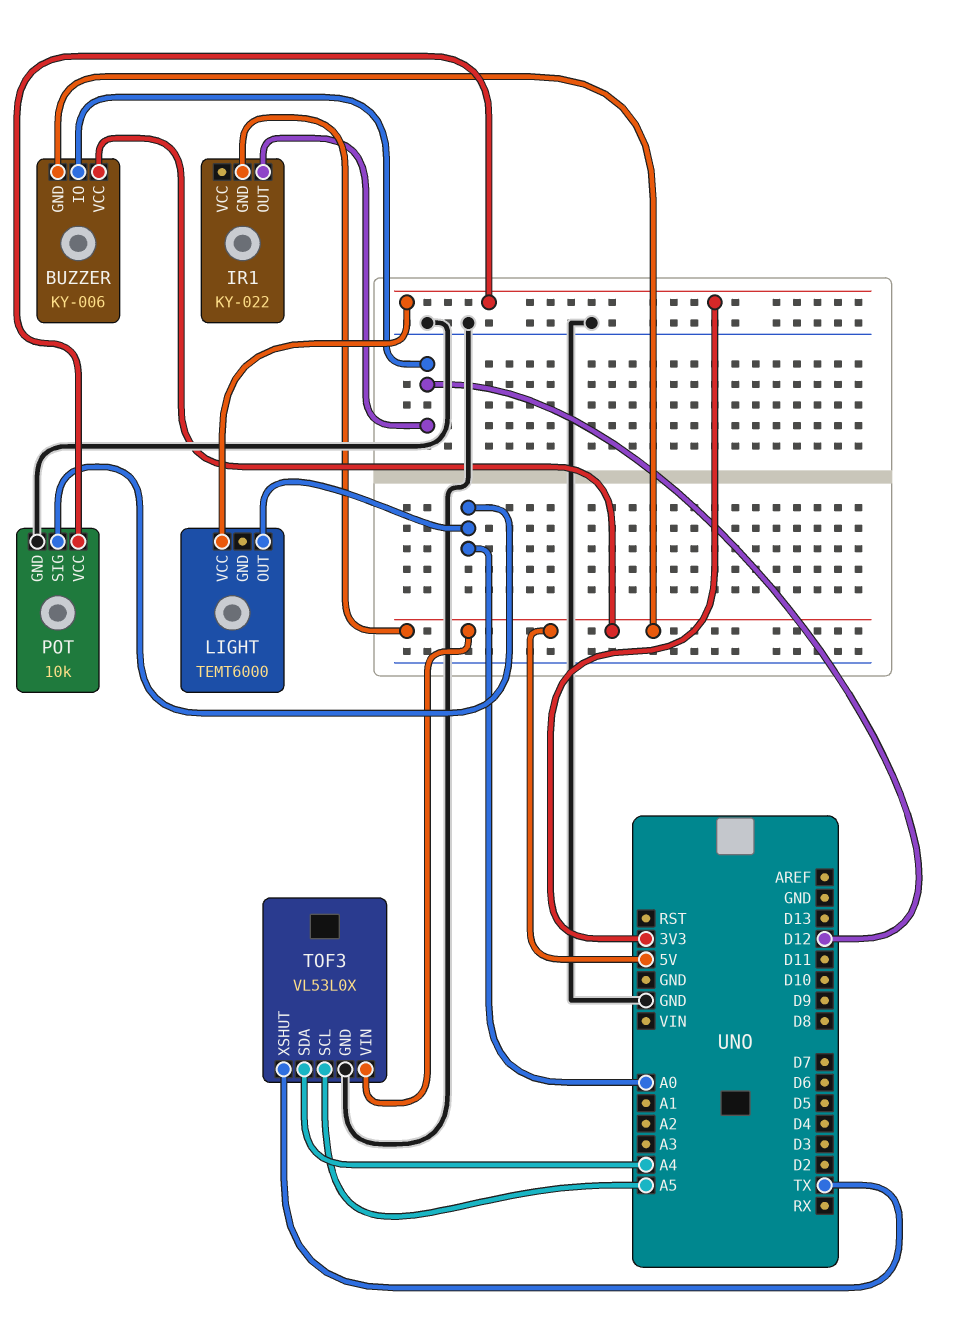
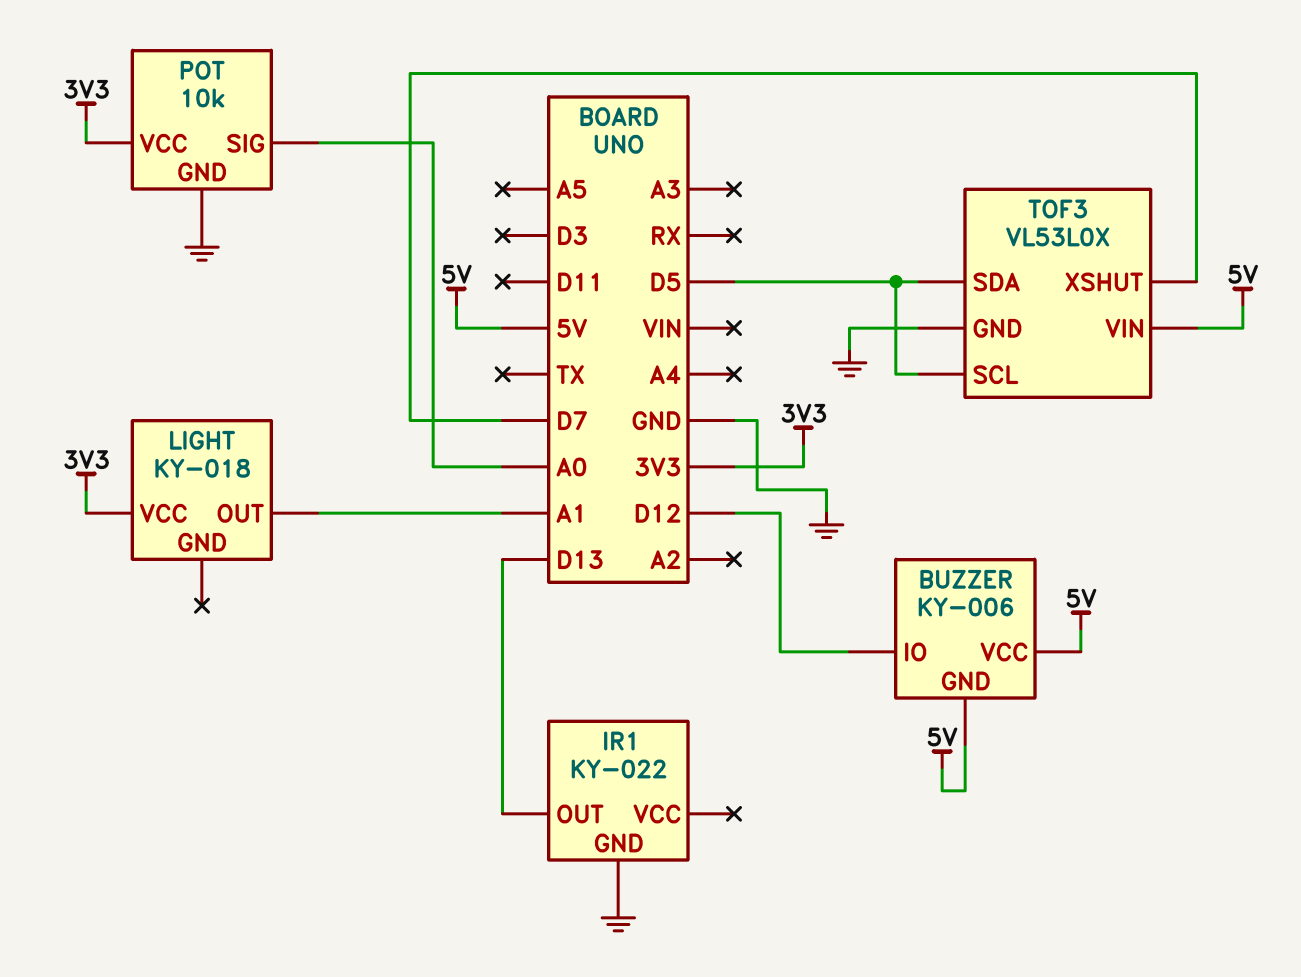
IR1 pin GND: 5V -> GND
IR1 pin OUT: D12 -> D13
LIGHT: TEMT6000 -> KY-018
LIGHT pin OUT: A0 -> A1
TOF3 pin SCL: A5 -> D5
TOF3 pin SDA: A4 -> D5
TOF3 pin XSHUT: TX -> D7

